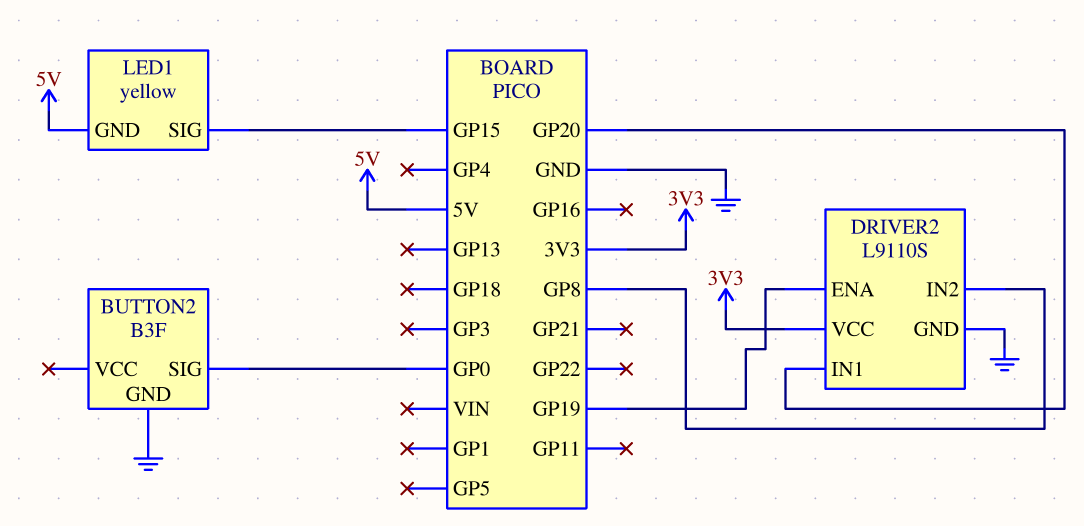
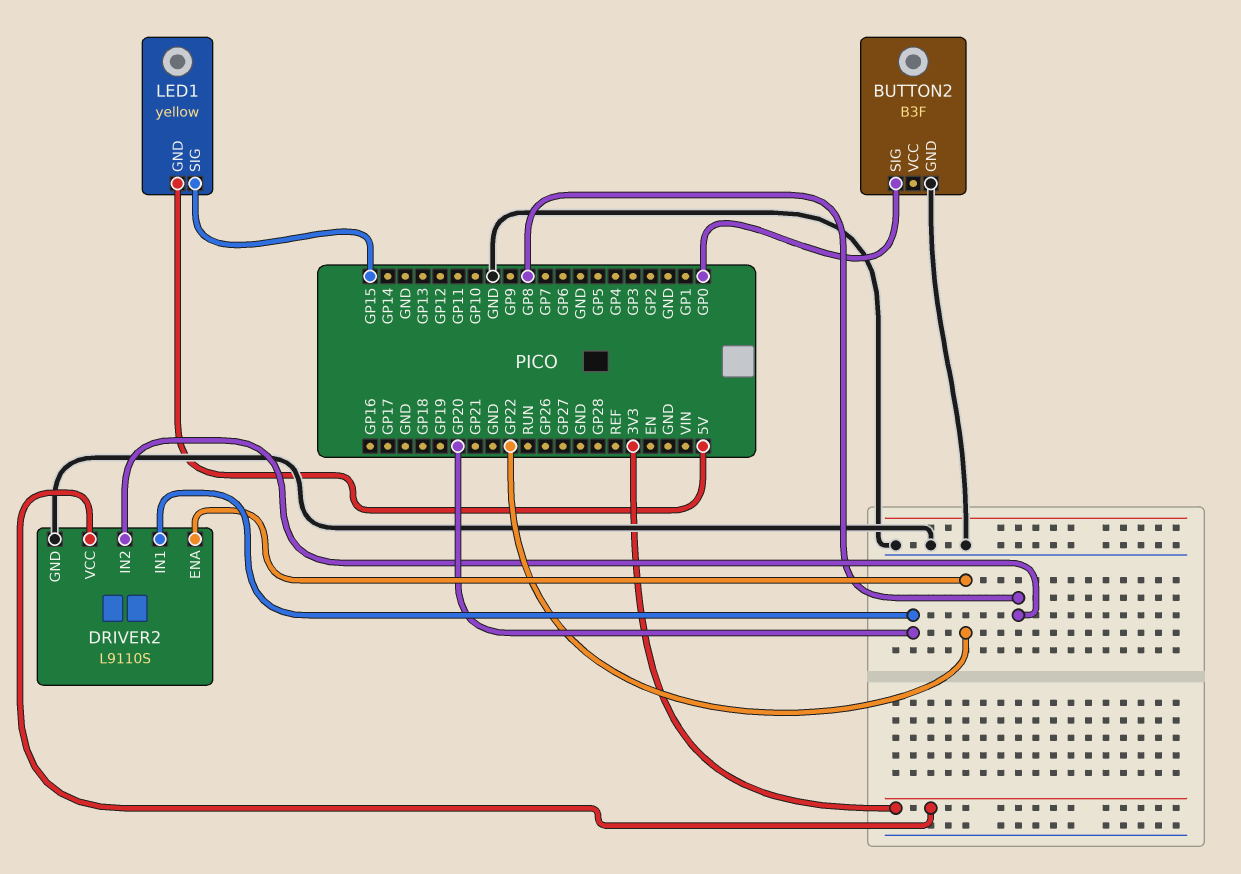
DRIVER2 pin ENA: GP19 -> GP22

